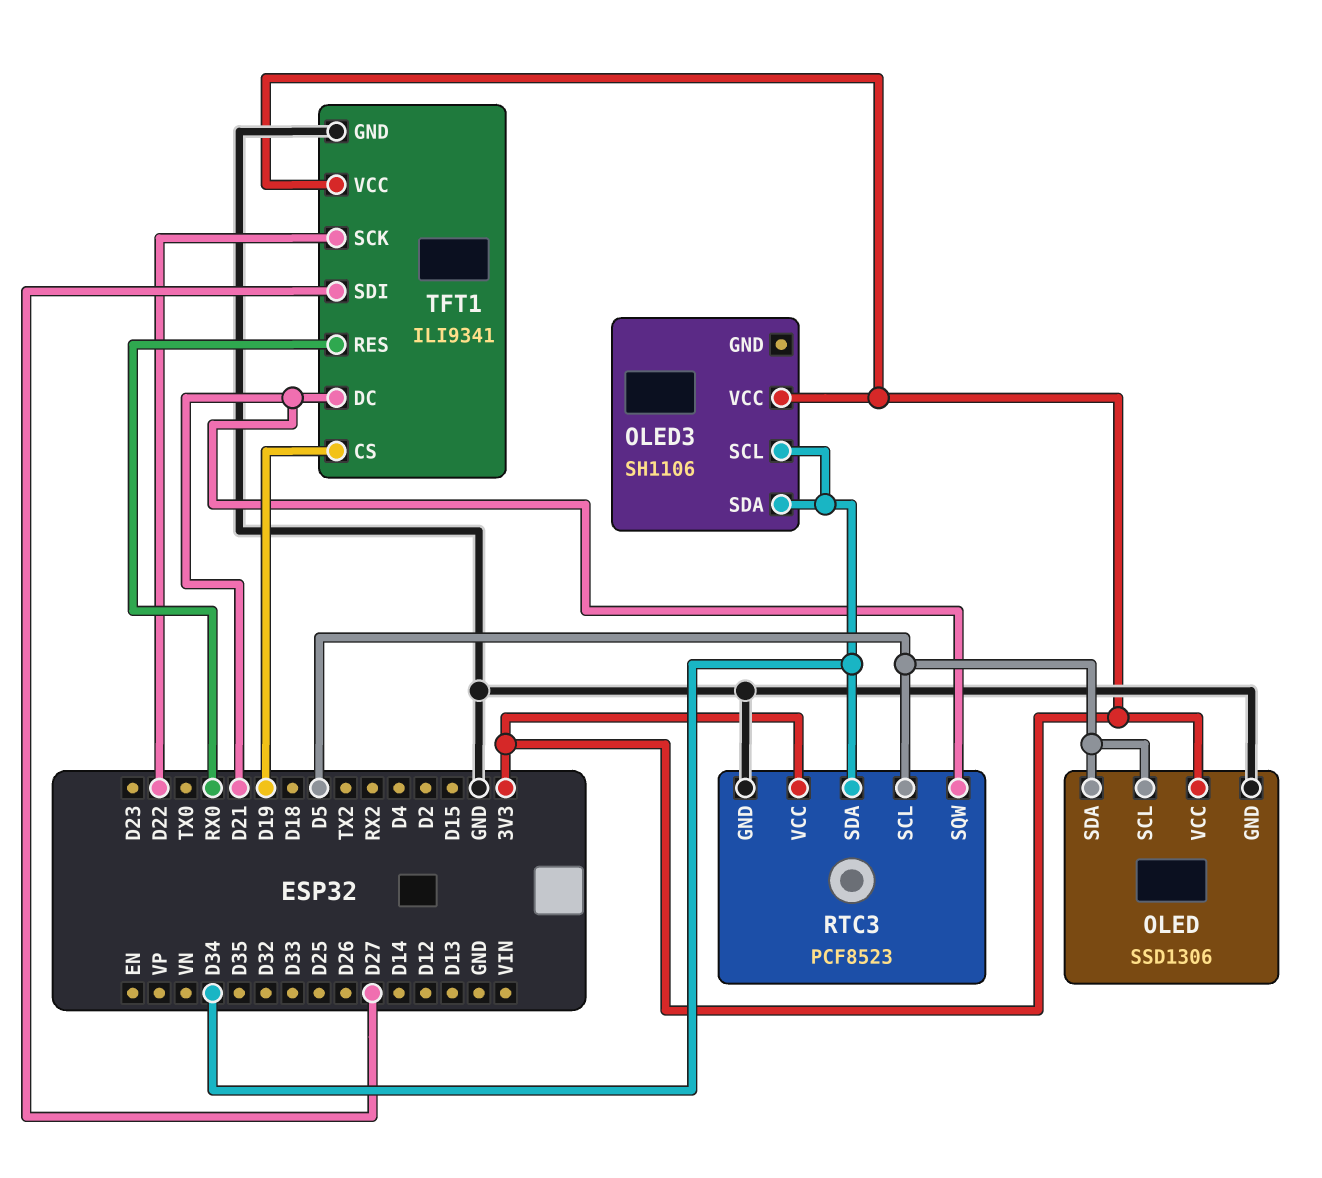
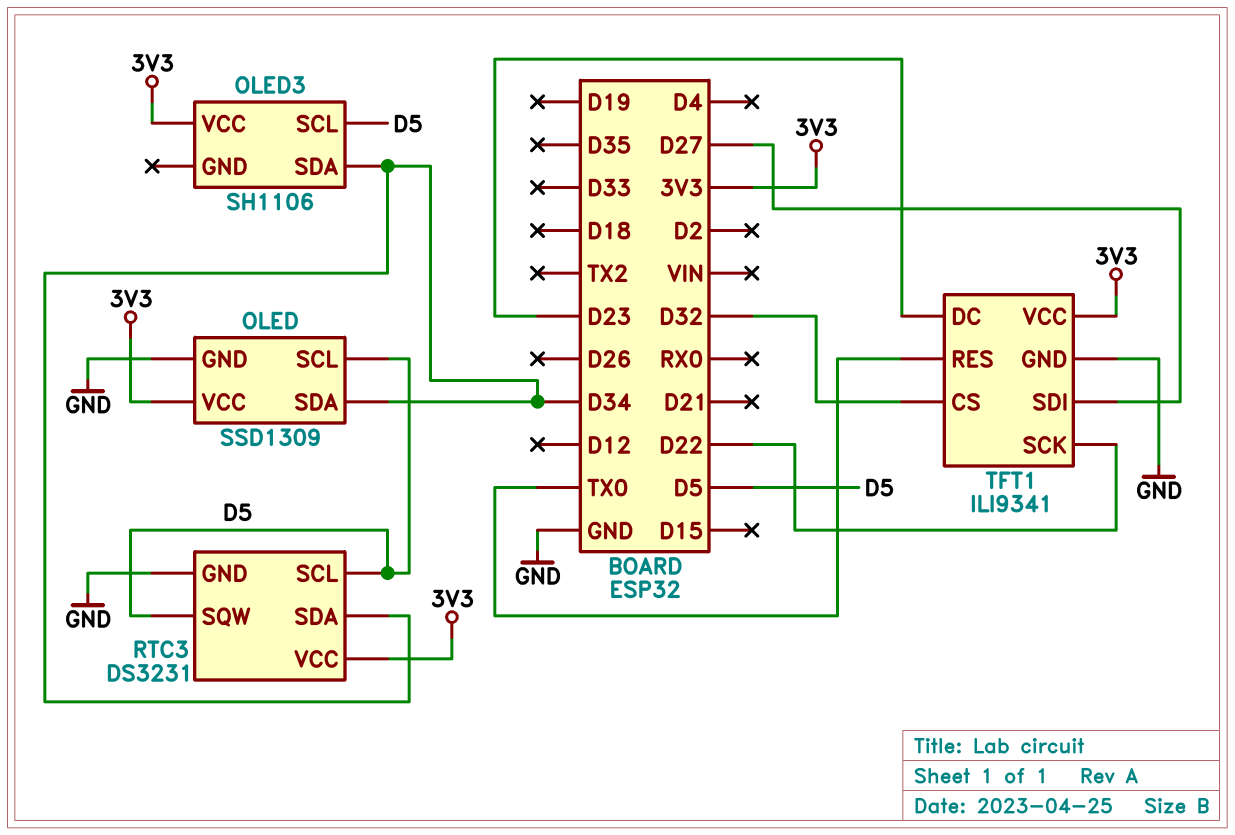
OLED: SSD1306 -> SSD1309
OLED pin SDA: D5 -> D34
OLED3 pin SCL: D34 -> D5
RTC3: PCF8523 -> DS3231
RTC3 pin SQW: D21 -> D5
TFT1 pin CS: D19 -> D32
TFT1 pin DC: D21 -> D23
TFT1 pin RES: RX0 -> TX0

